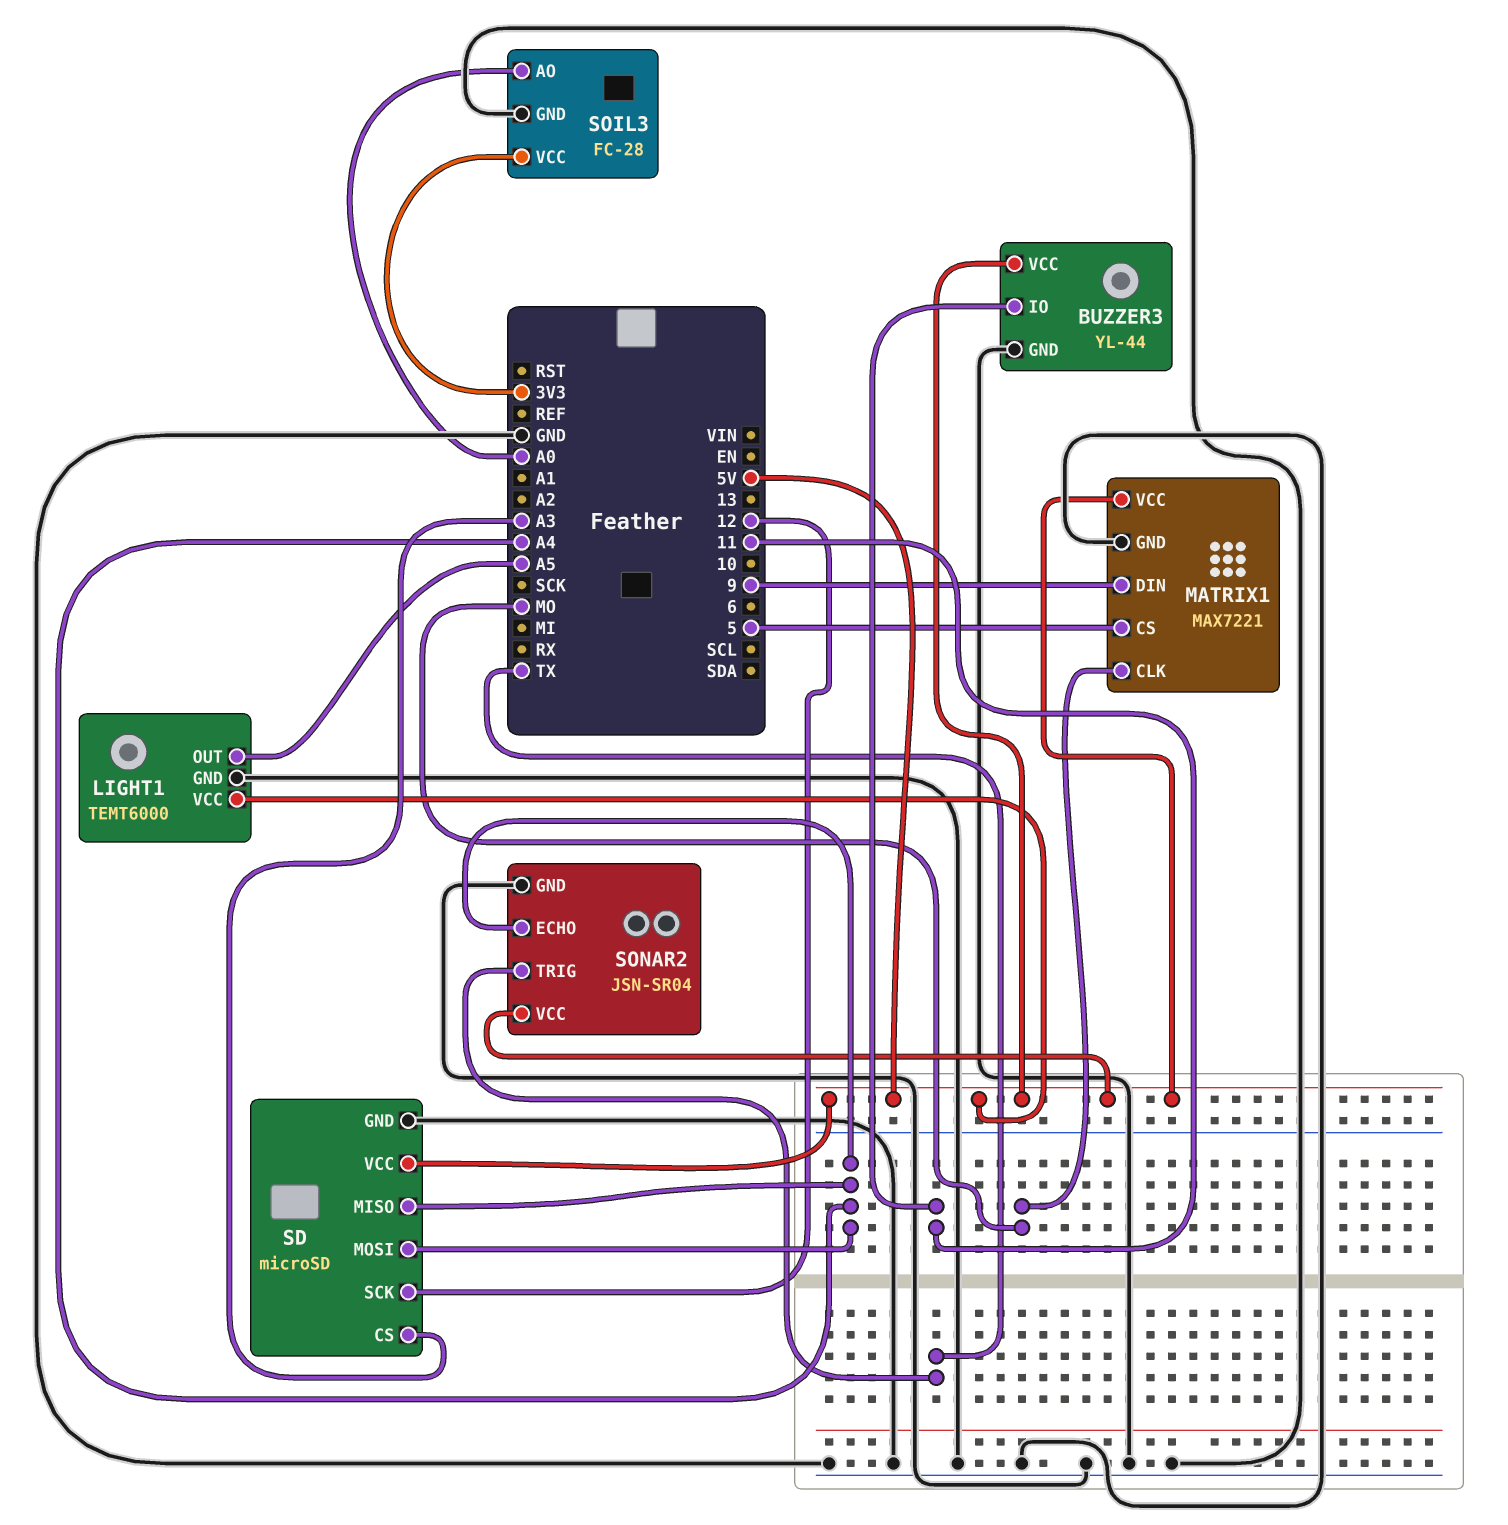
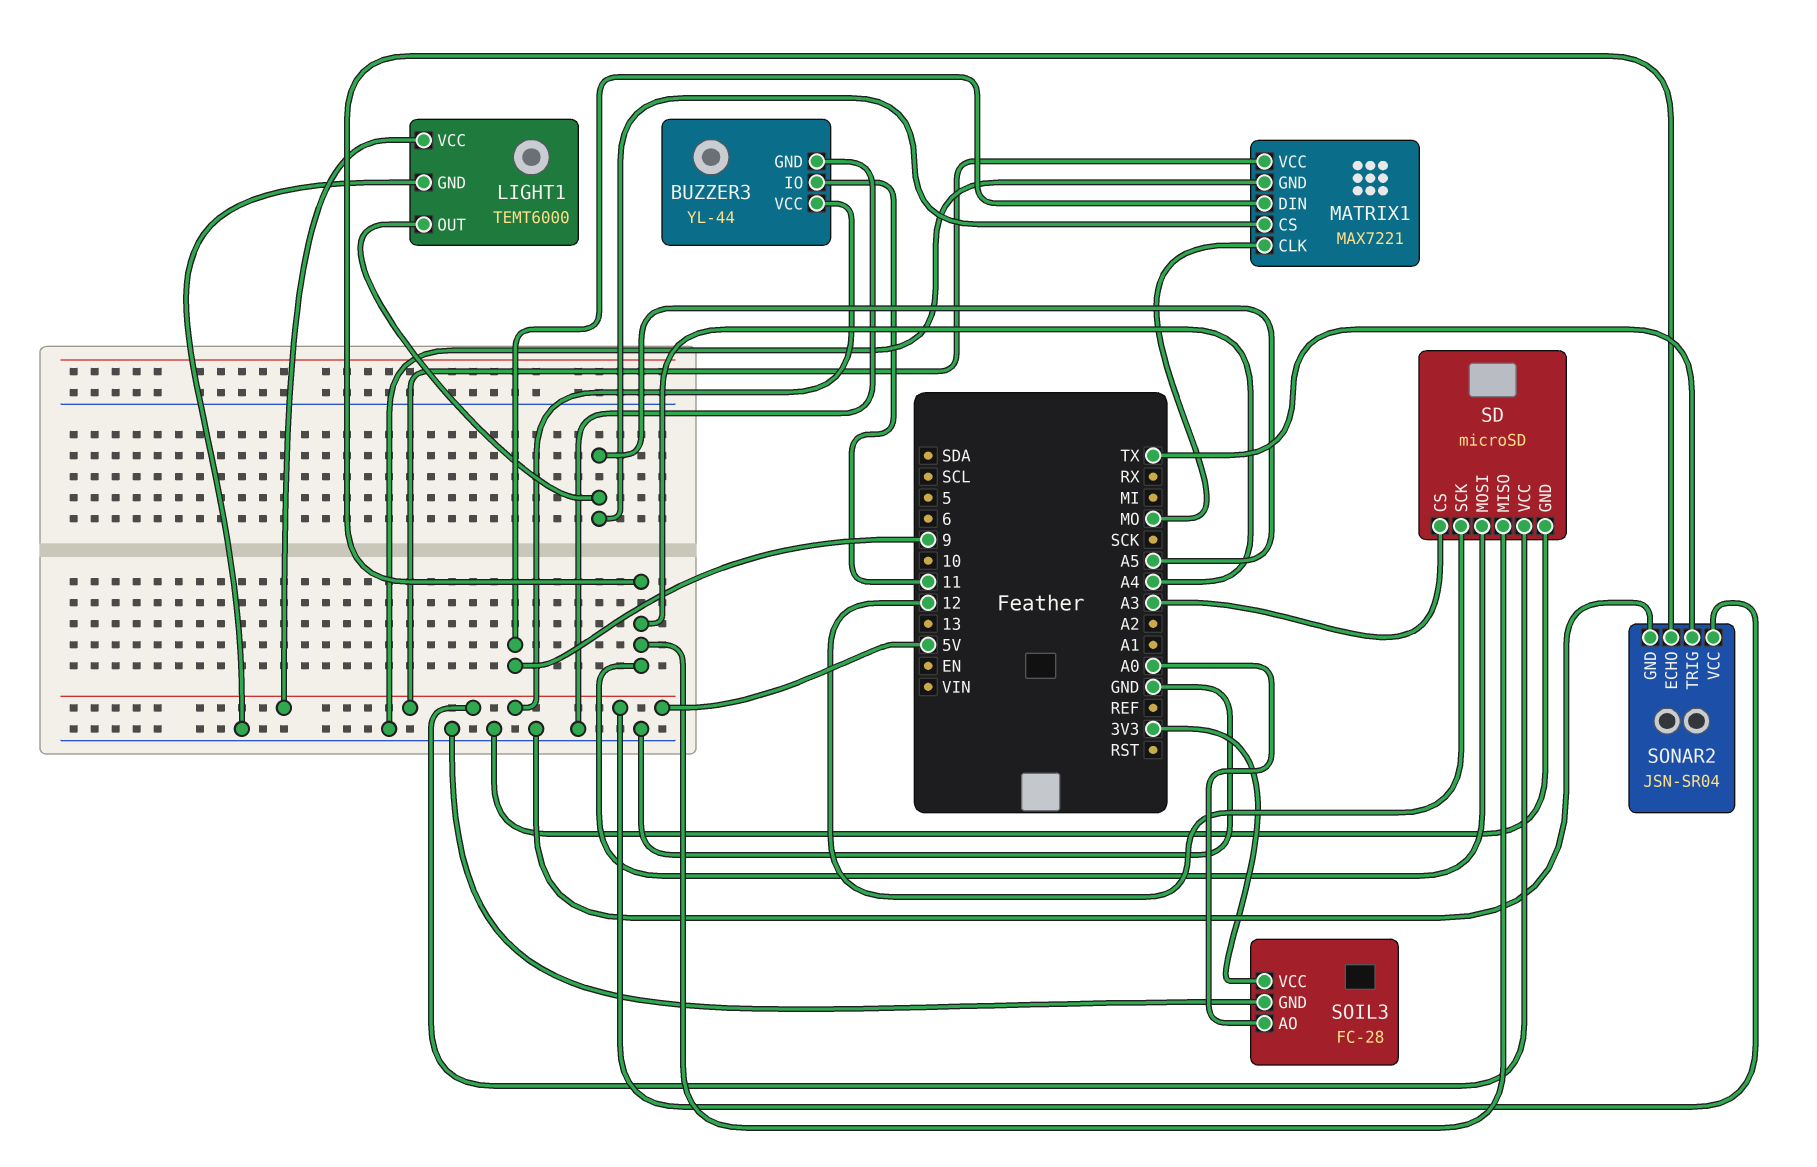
MATRIX1 pin CS: 5 -> A5

